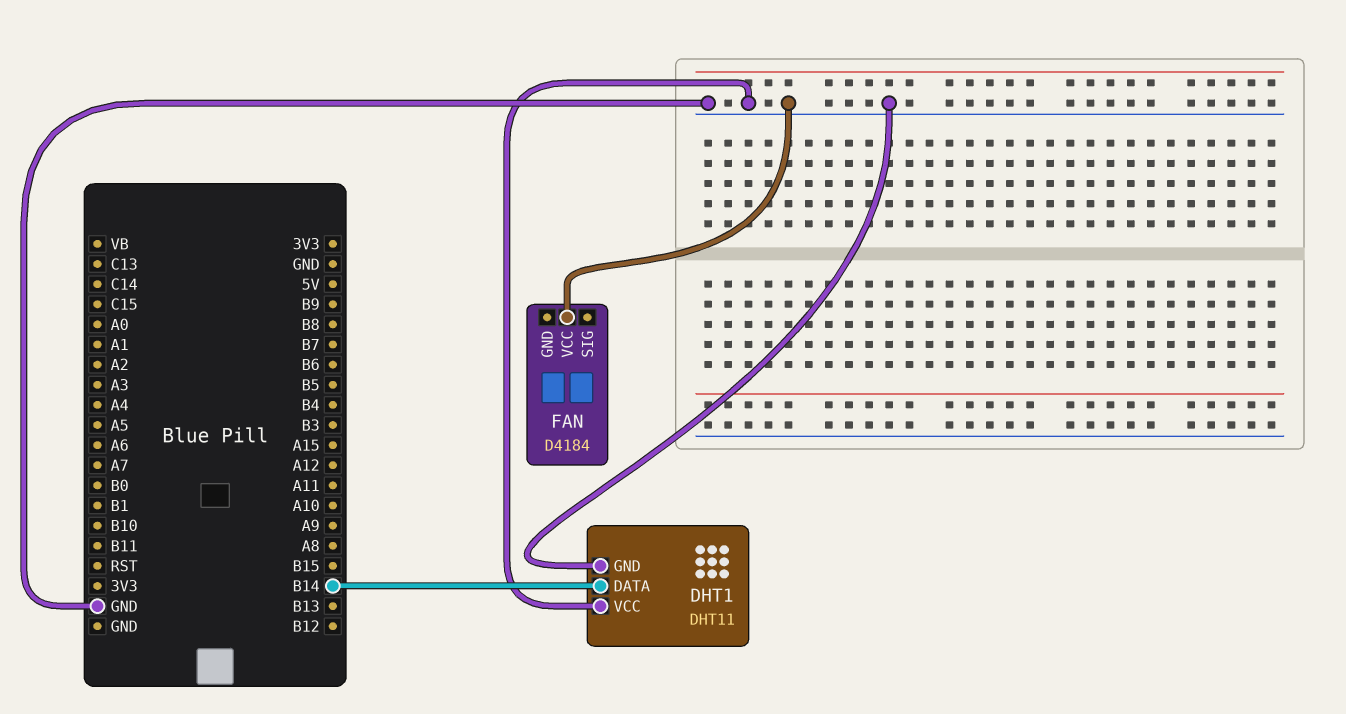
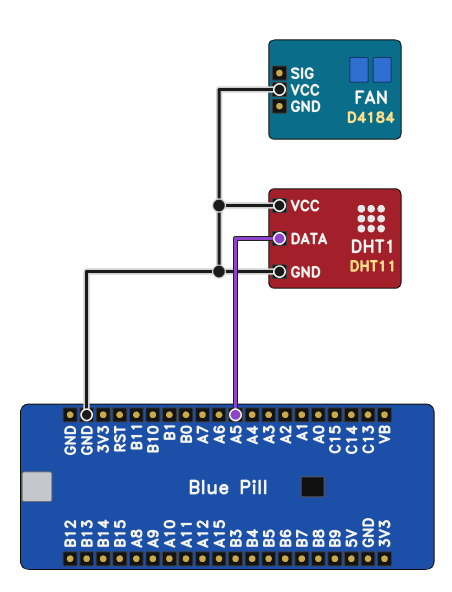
DHT1 pin DATA: B14 -> A5

